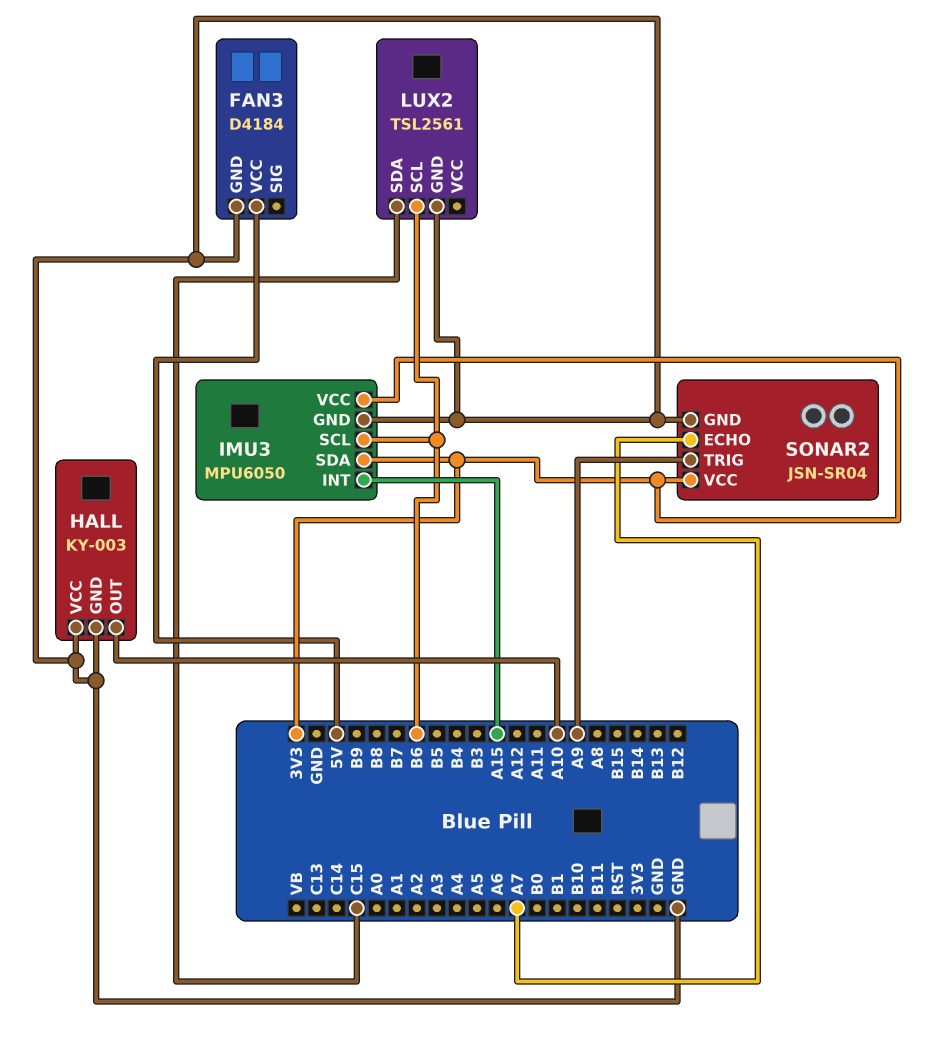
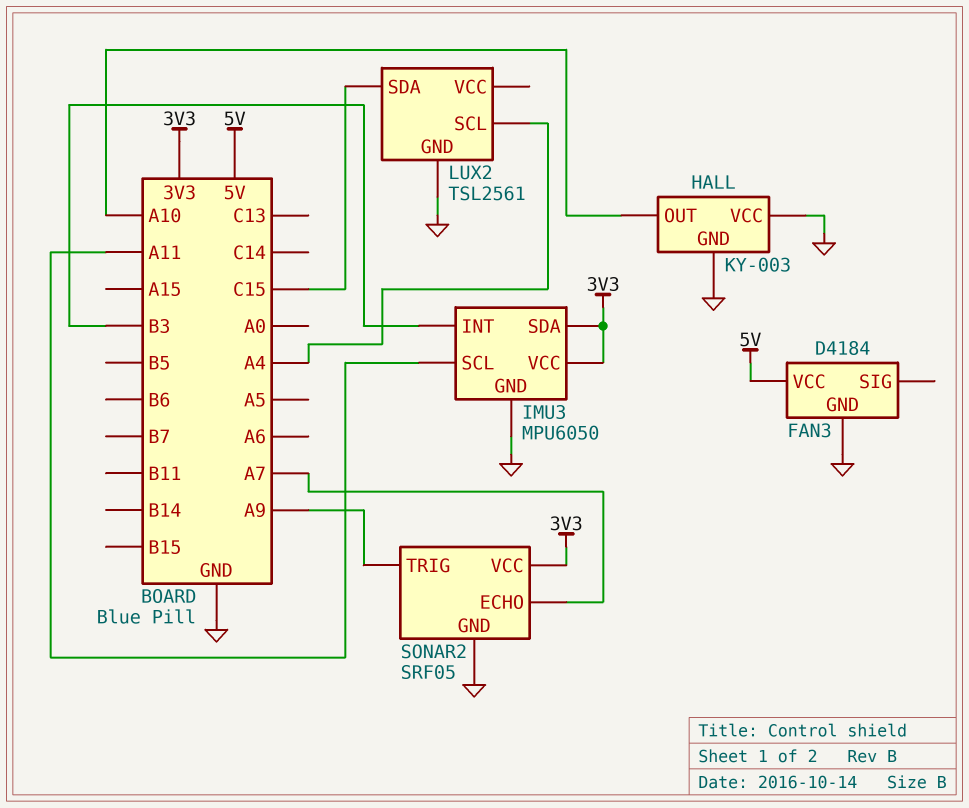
IMU3 pin INT: A15 -> B3
IMU3 pin SCL: B6 -> A11
LUX2 pin SCL: B6 -> A4
SONAR2: JSN-SR04 -> SRF05

